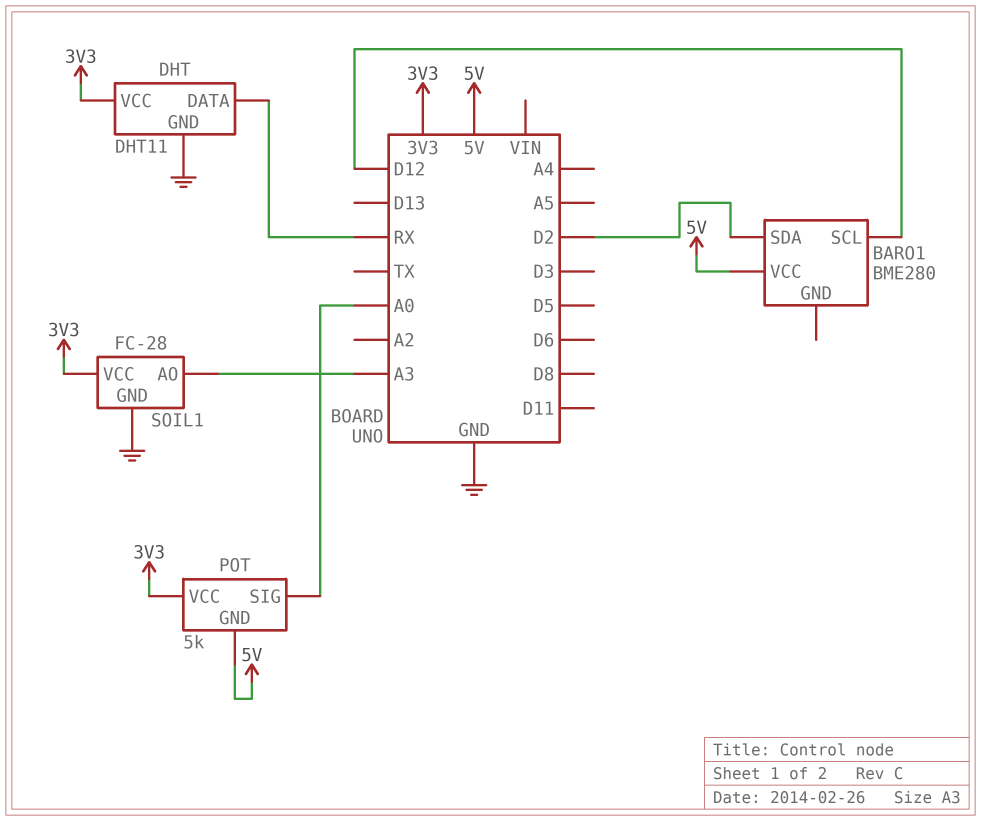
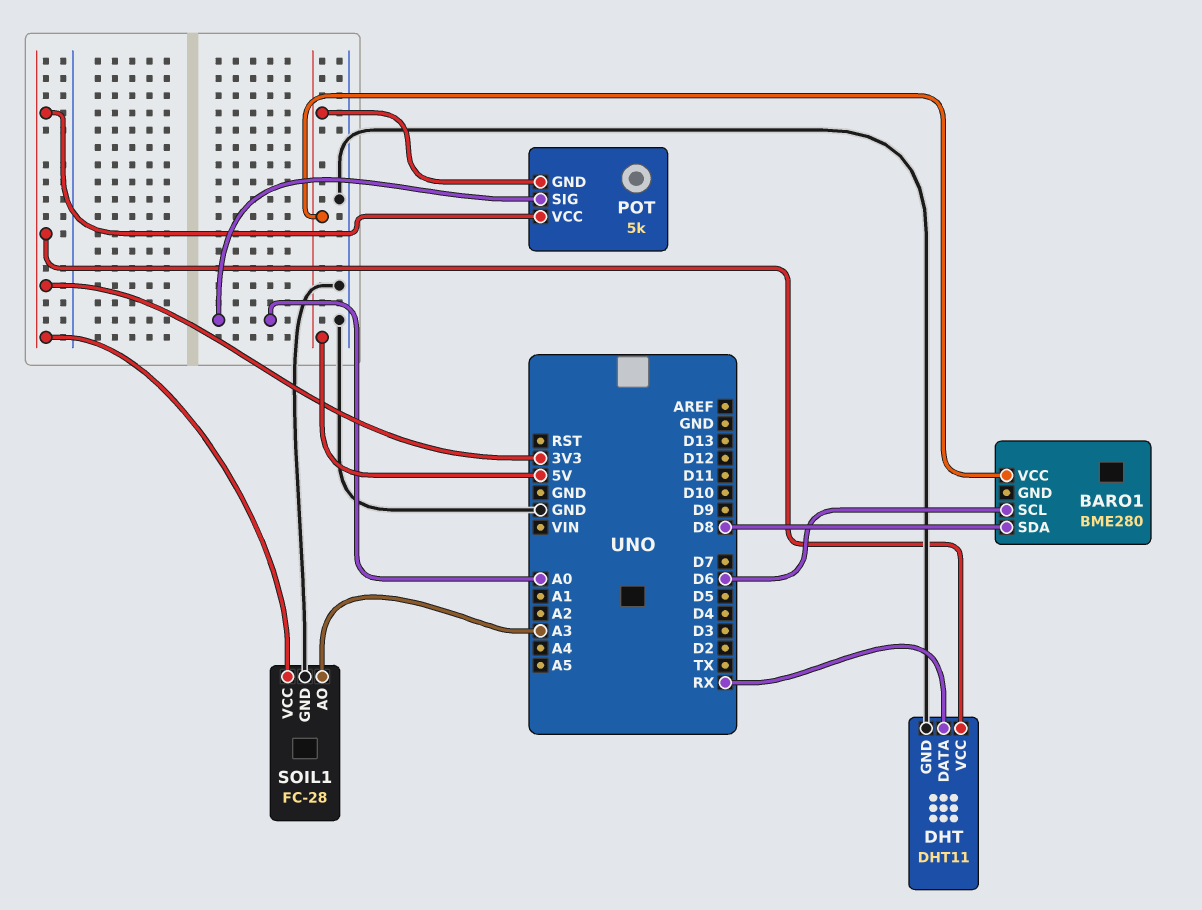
BARO1 pin SCL: D12 -> D6
BARO1 pin SDA: D2 -> D8

